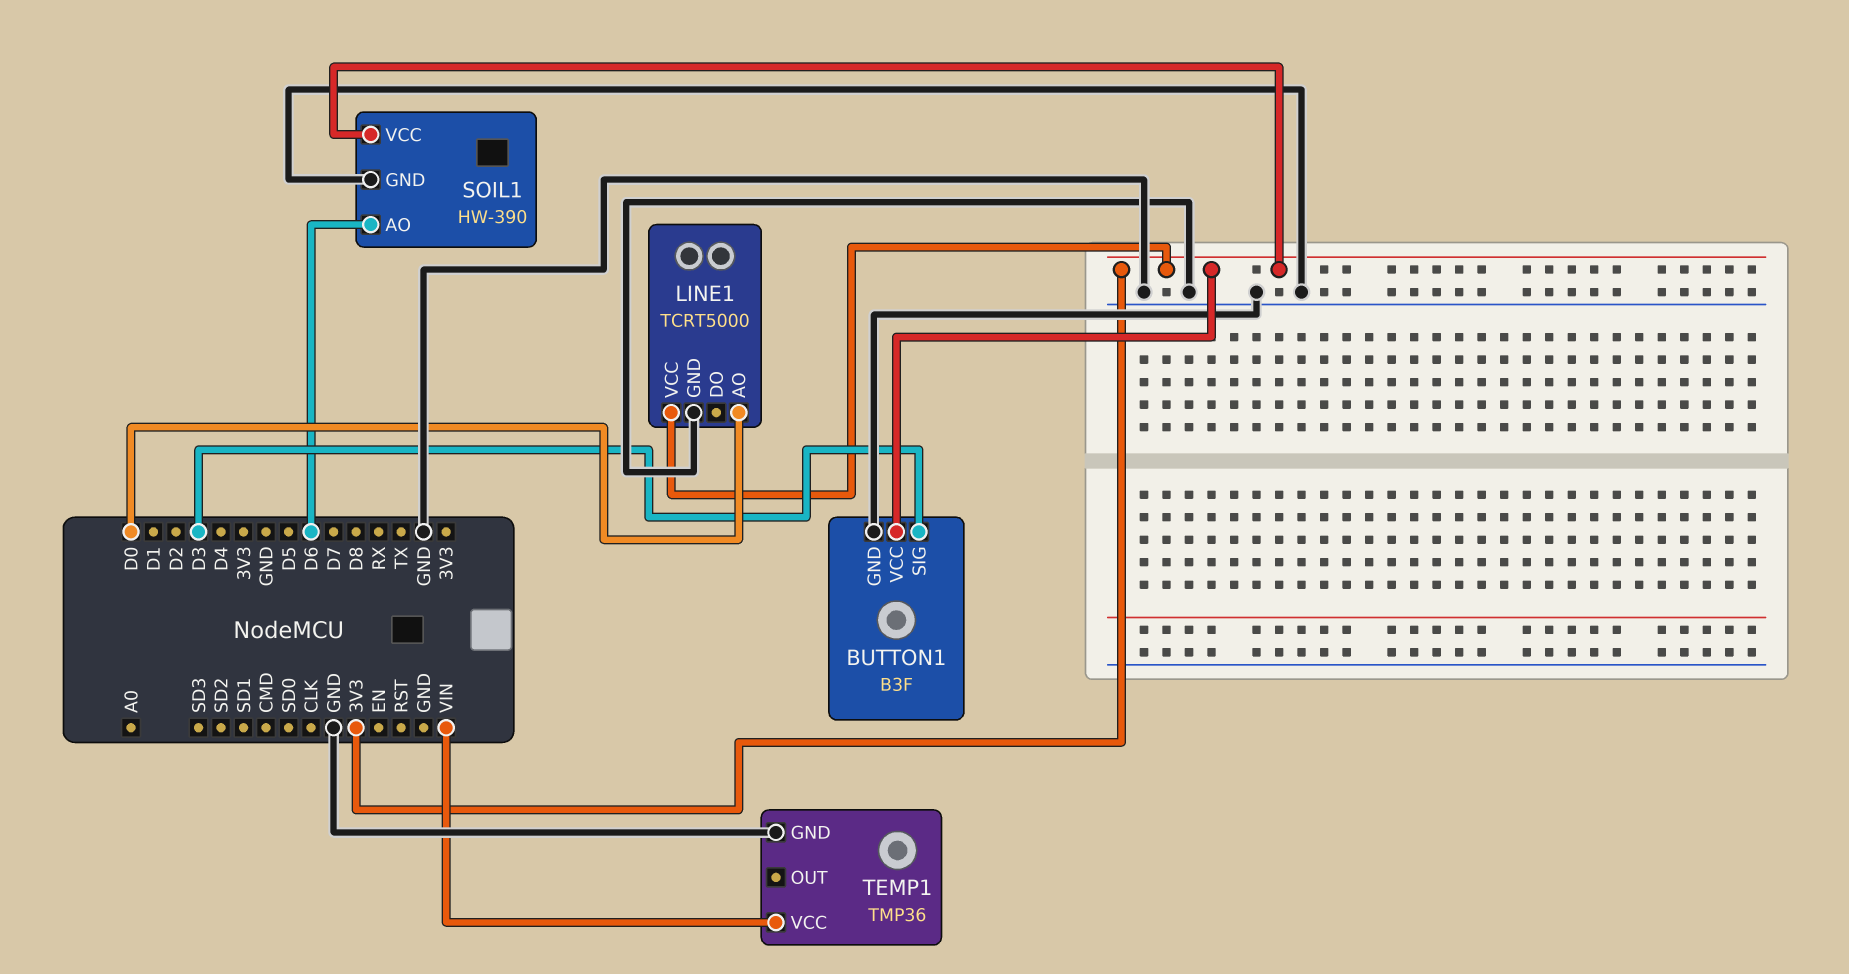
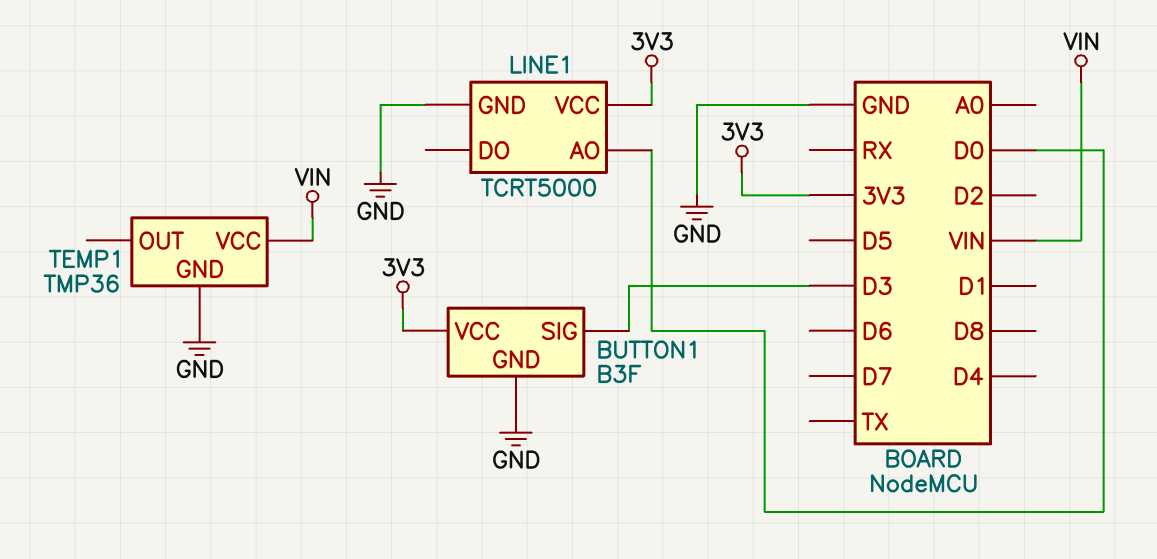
SOIL1: HW-390 -> none
SOIL1 pin AO: D6 -> none
SOIL1 pin GND: GND -> none
SOIL1 pin VCC: 3V3 -> none

